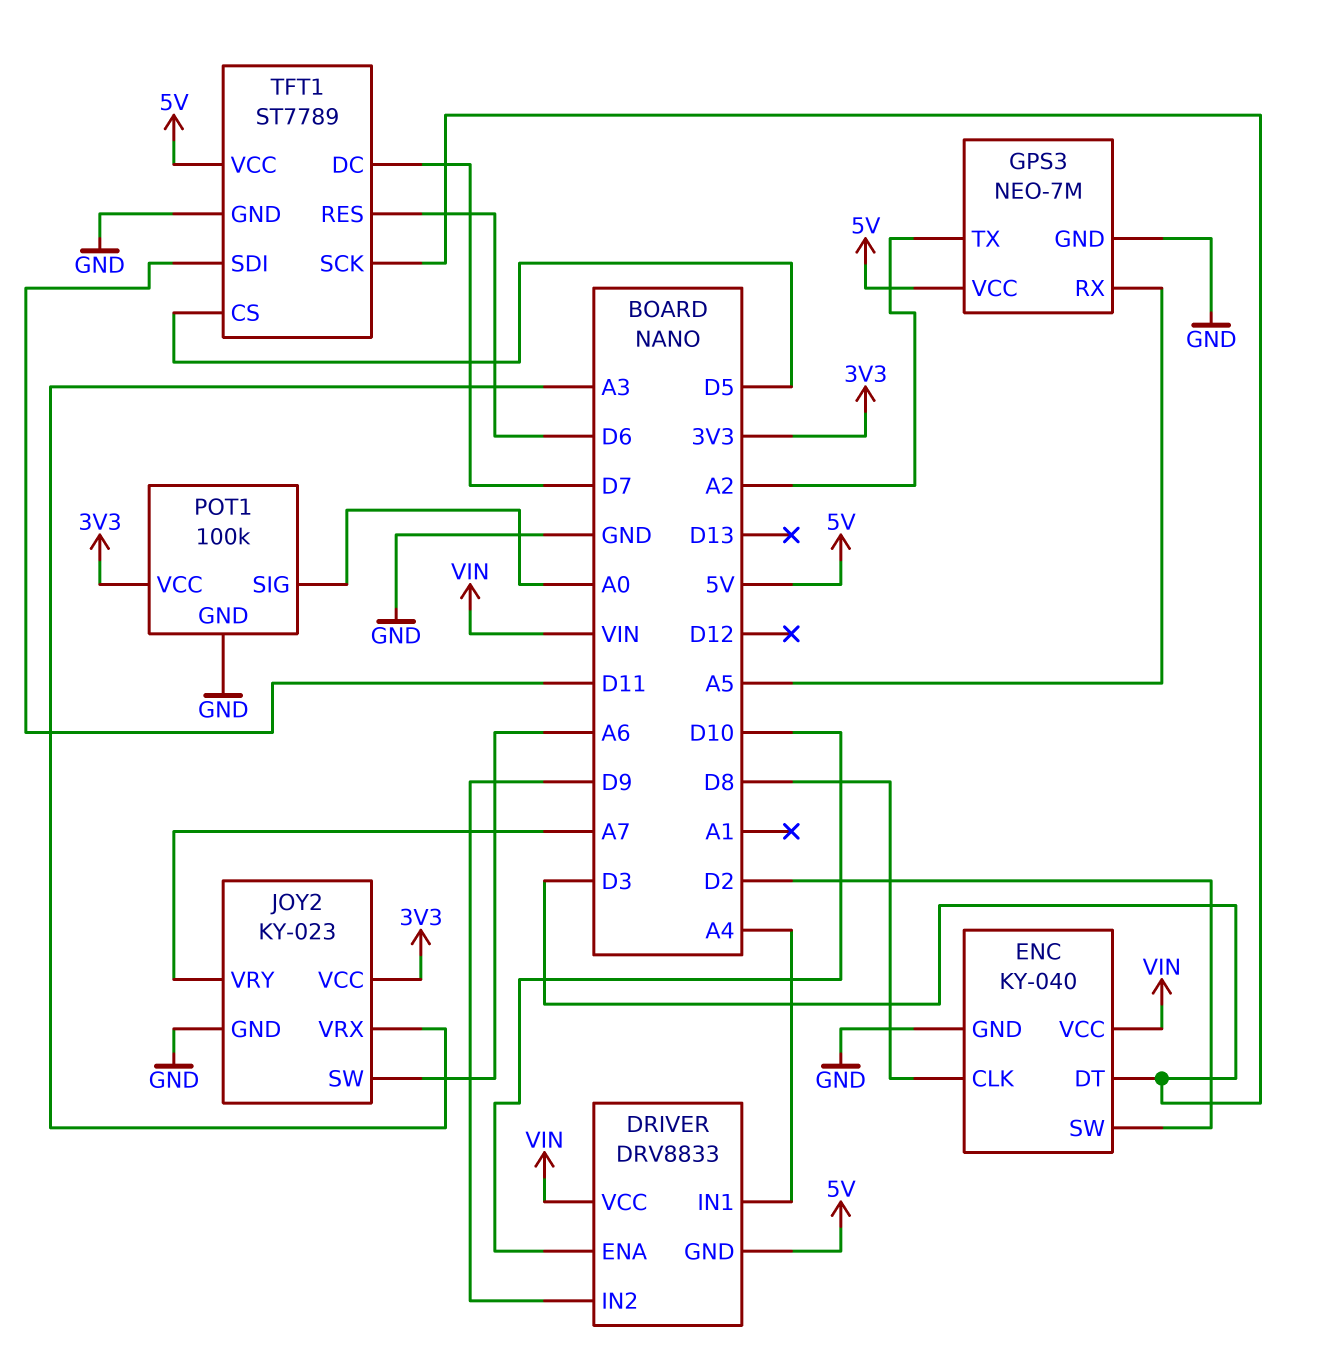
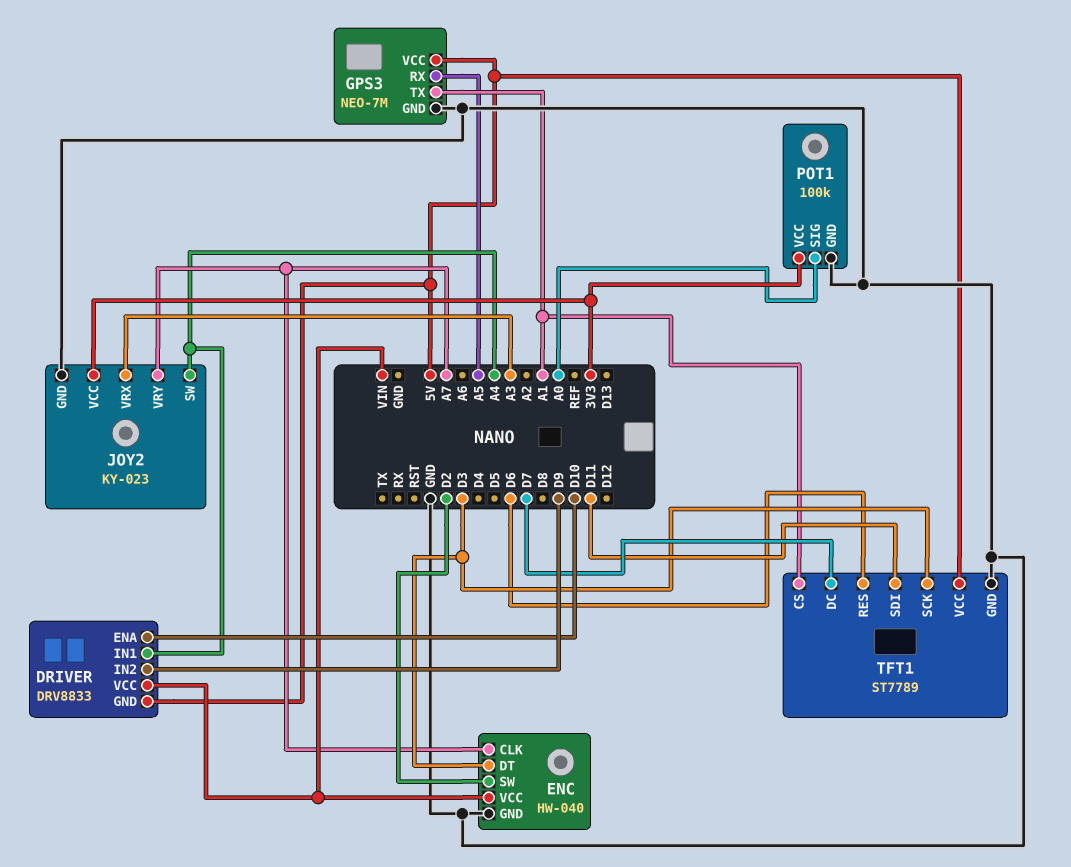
ENC: KY-040 -> HW-040
ENC pin CLK: D8 -> A7
GPS3 pin TX: A2 -> A1
JOY2 pin SW: A6 -> A4
TFT1 pin CS: D5 -> A1

